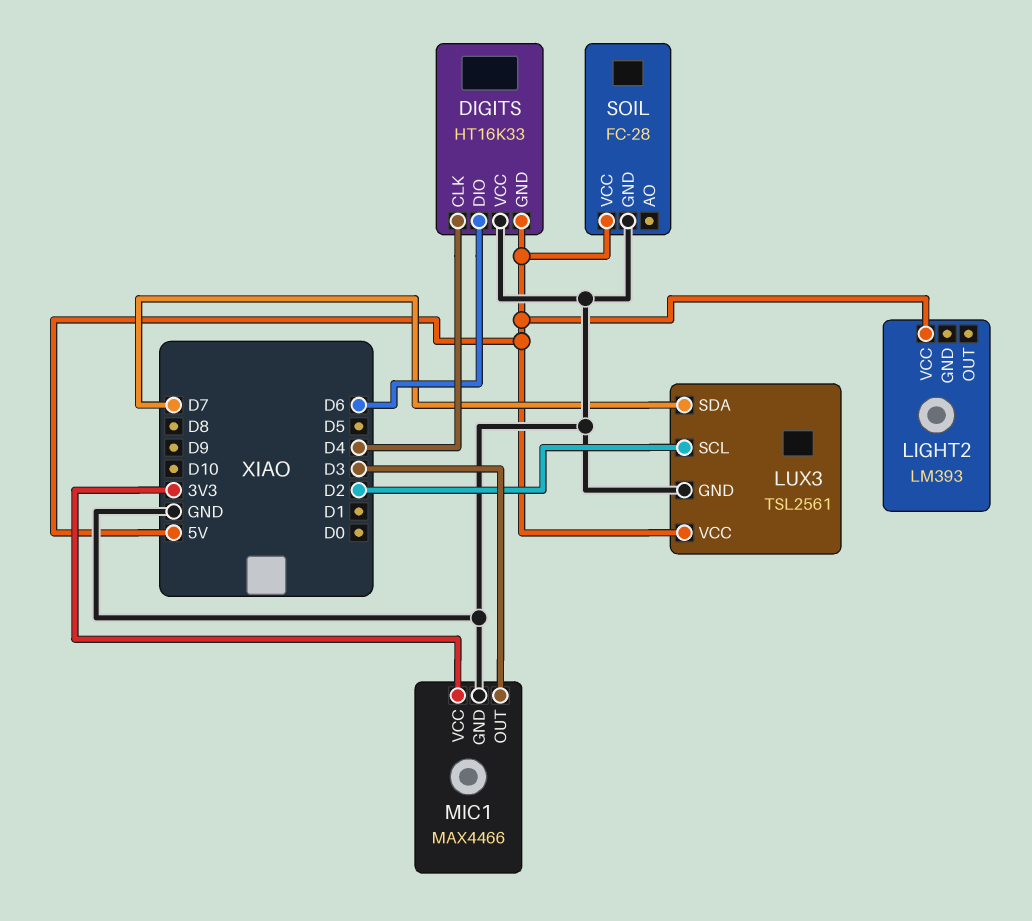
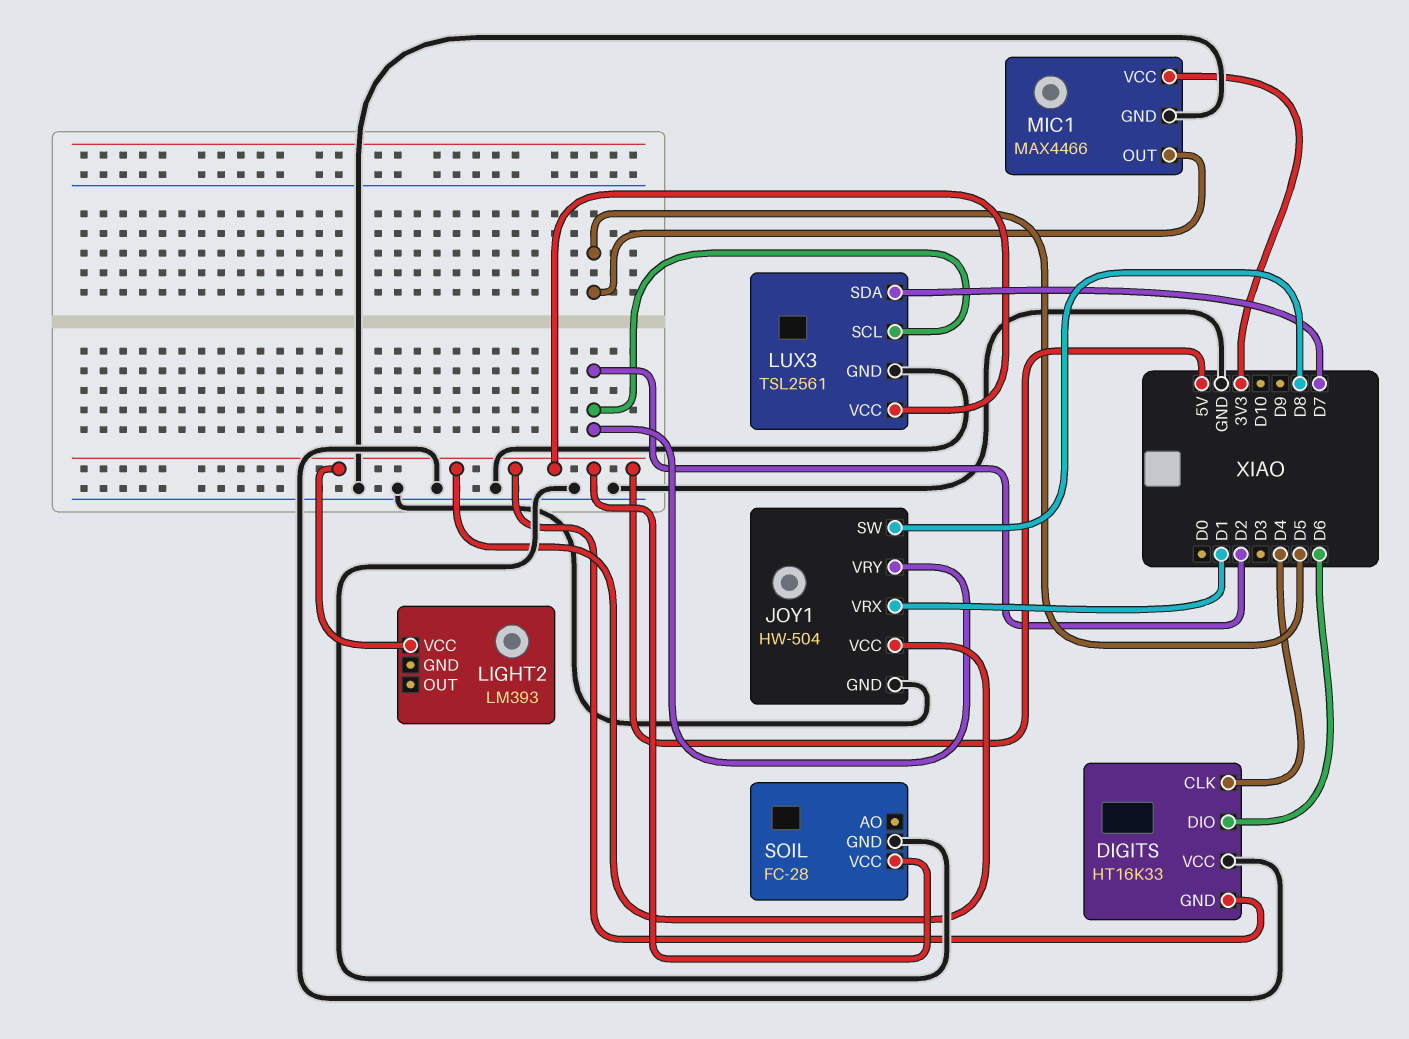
JOY1: none -> HW-504
JOY1 pin GND: none -> GND
JOY1 pin SW: none -> D8
JOY1 pin VCC: none -> 5V
JOY1 pin VRX: none -> D1
JOY1 pin VRY: none -> D2
MIC1 pin OUT: D3 -> D5

